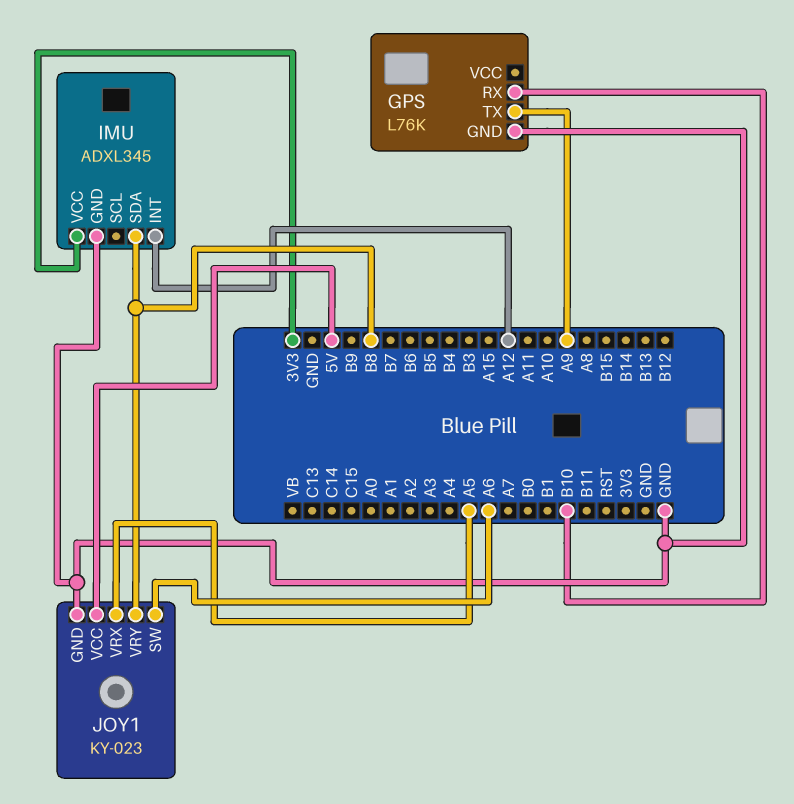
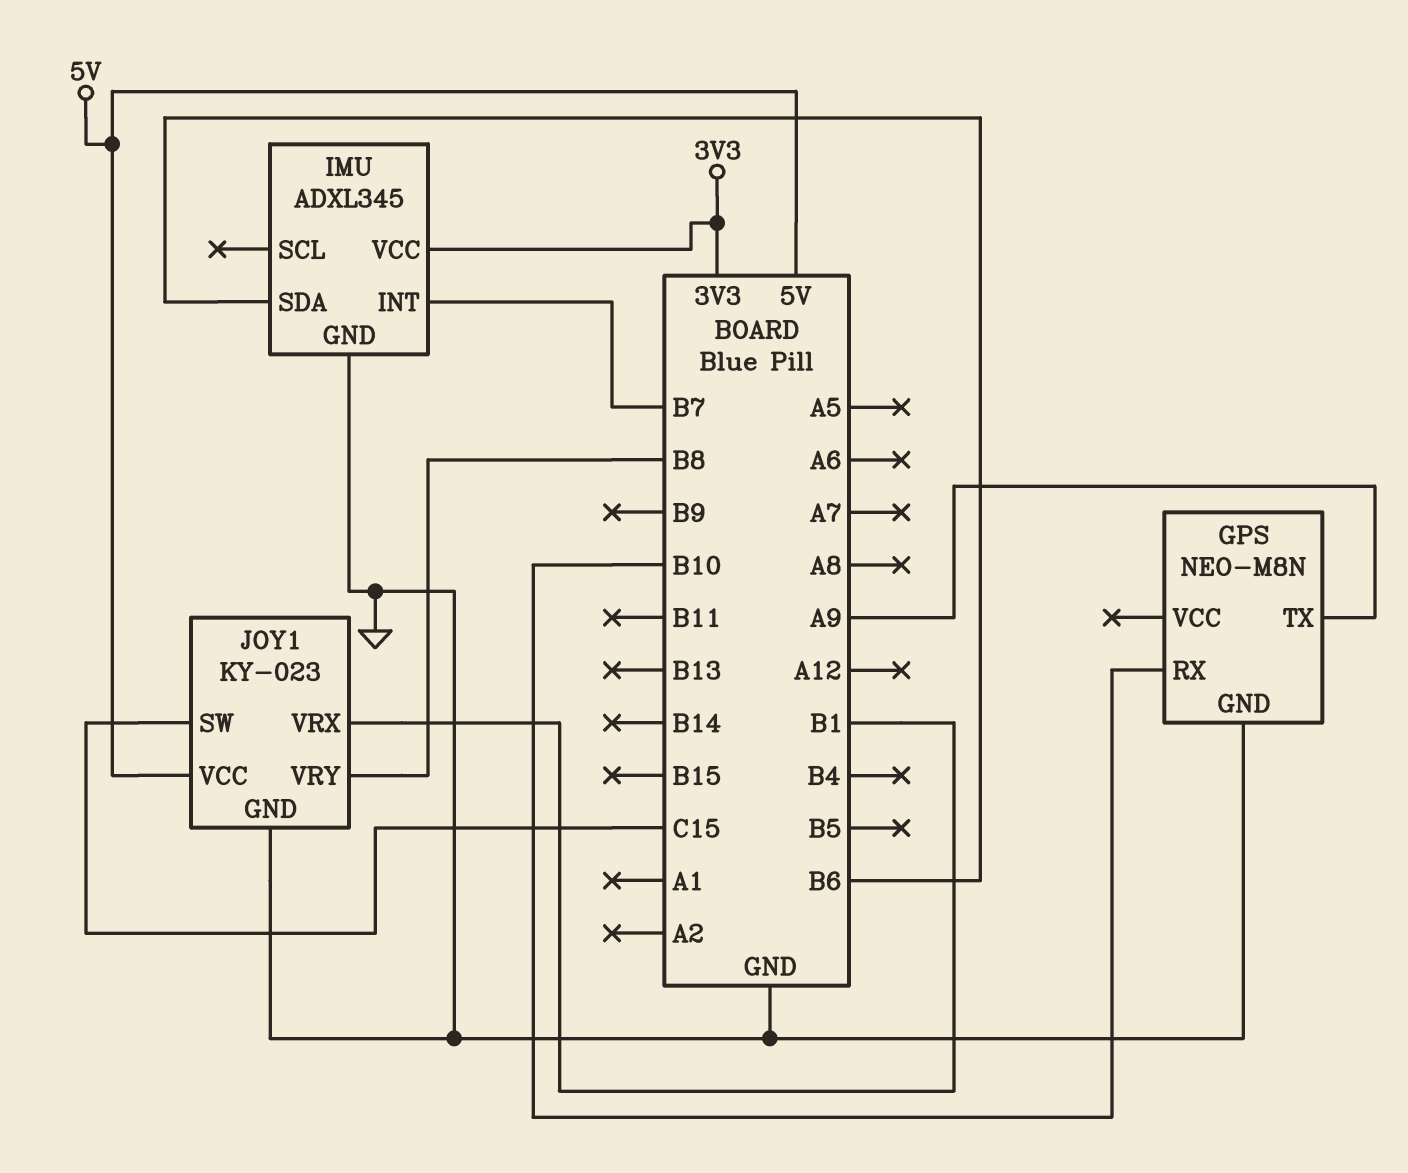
GPS: L76K -> NEO-M8N
IMU pin INT: A12 -> B7
IMU pin SDA: B8 -> B6
JOY1 pin SW: A6 -> C15
JOY1 pin VRX: A5 -> B1

